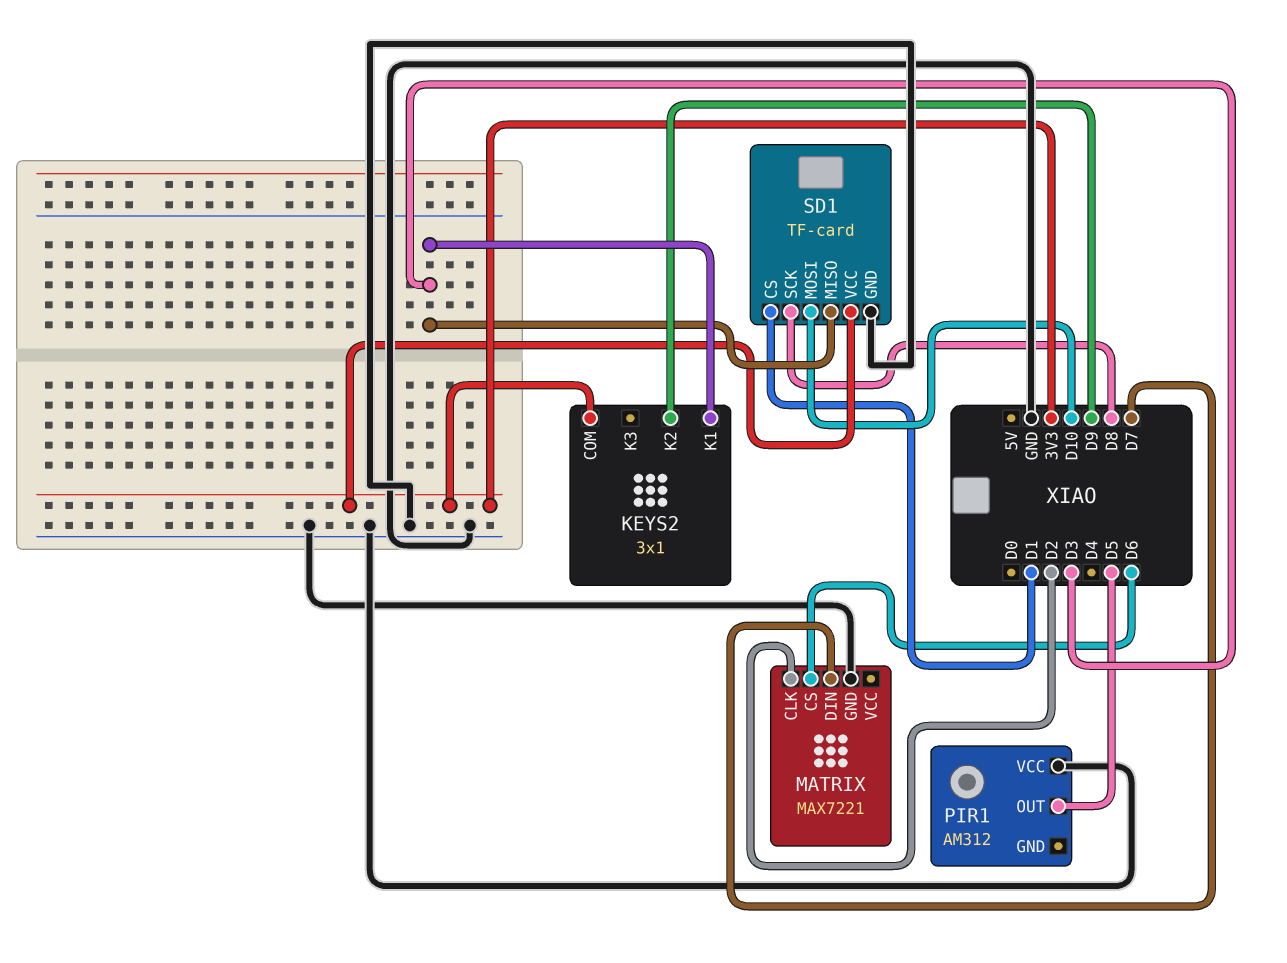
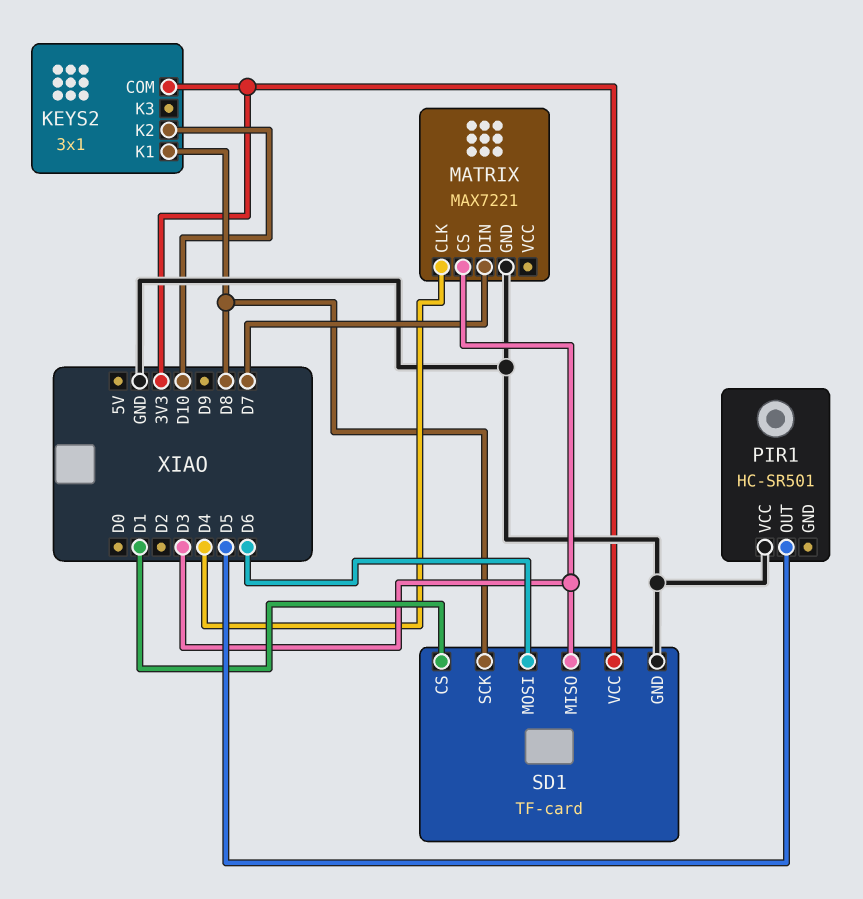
KEYS2 pin K1: D3 -> D8
KEYS2 pin K2: D9 -> D10
MATRIX pin CLK: D2 -> D4
MATRIX pin CS: D6 -> D3
PIR1: AM312 -> HC-SR501
SD1 pin MOSI: D10 -> D6

